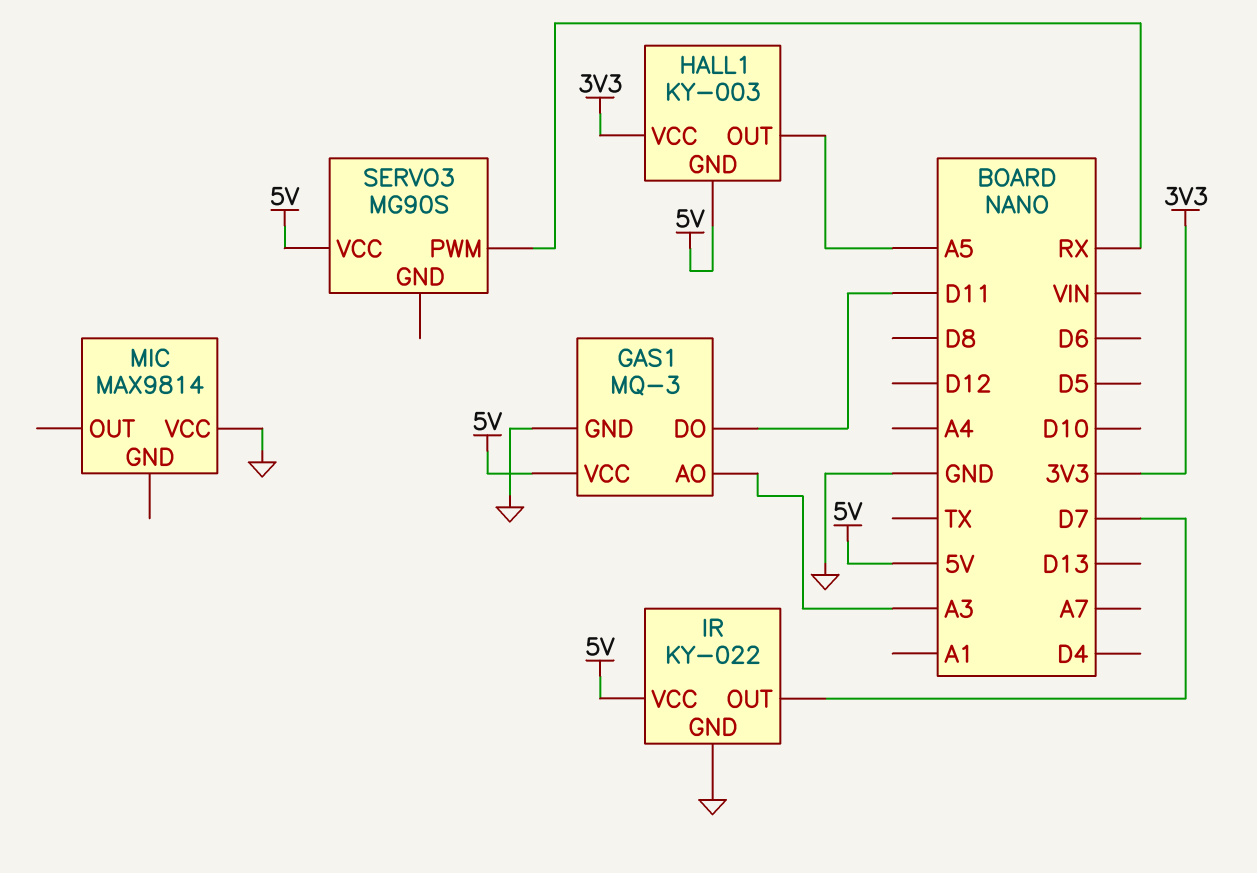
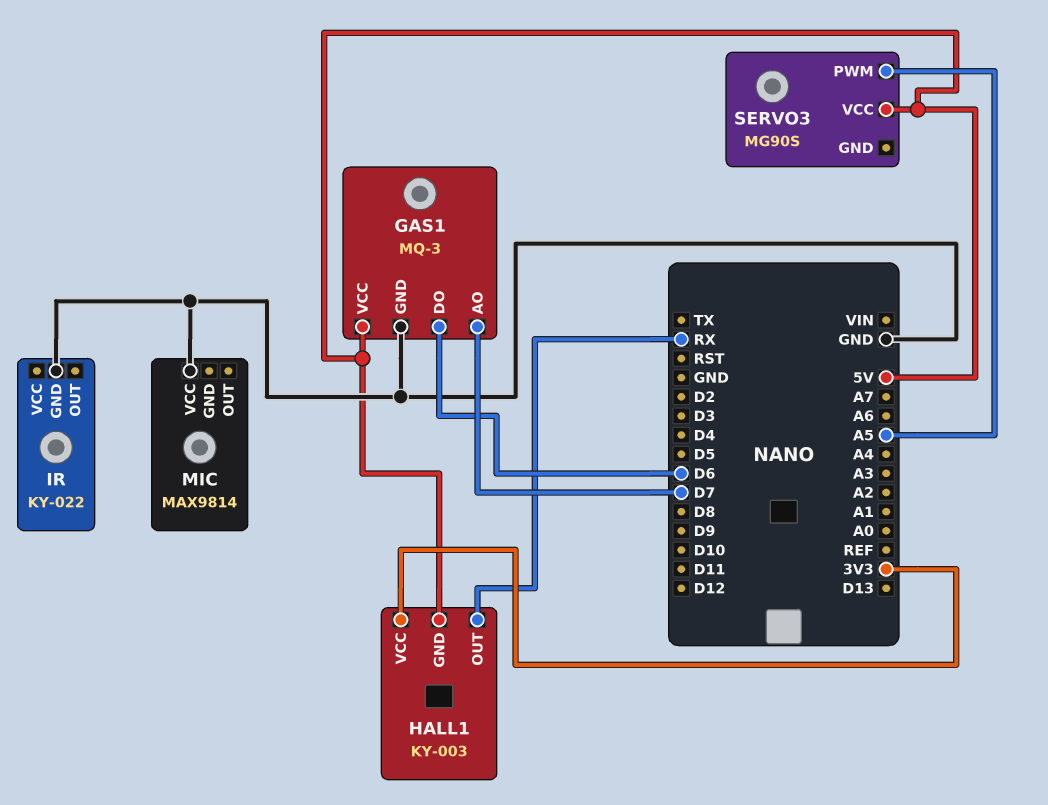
GAS1 pin AO: A3 -> D7
GAS1 pin DO: D11 -> D6
HALL1 pin OUT: A5 -> RX
IR pin OUT: D7 -> none
IR pin VCC: 5V -> none
SERVO3 pin PWM: RX -> A5

